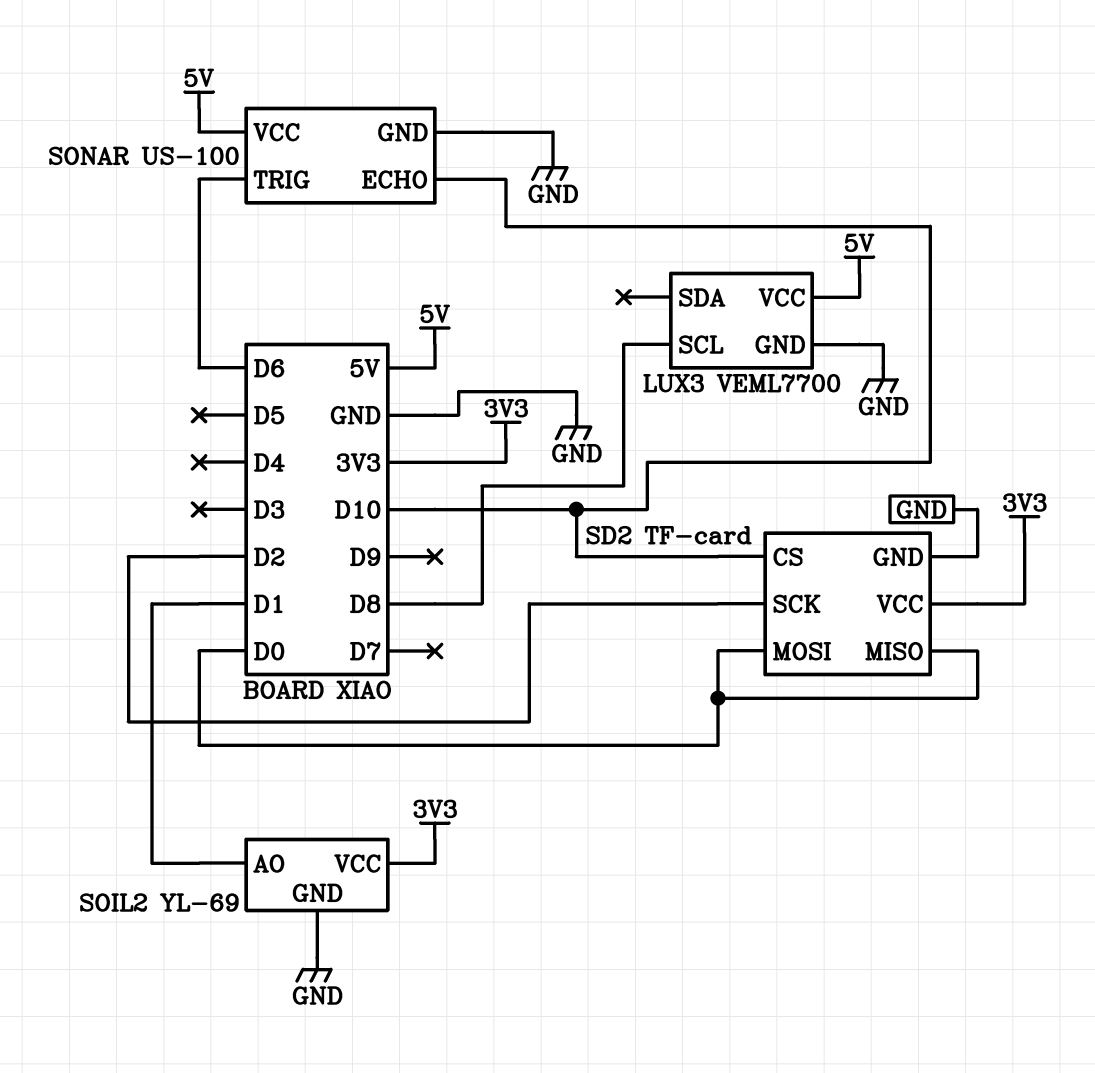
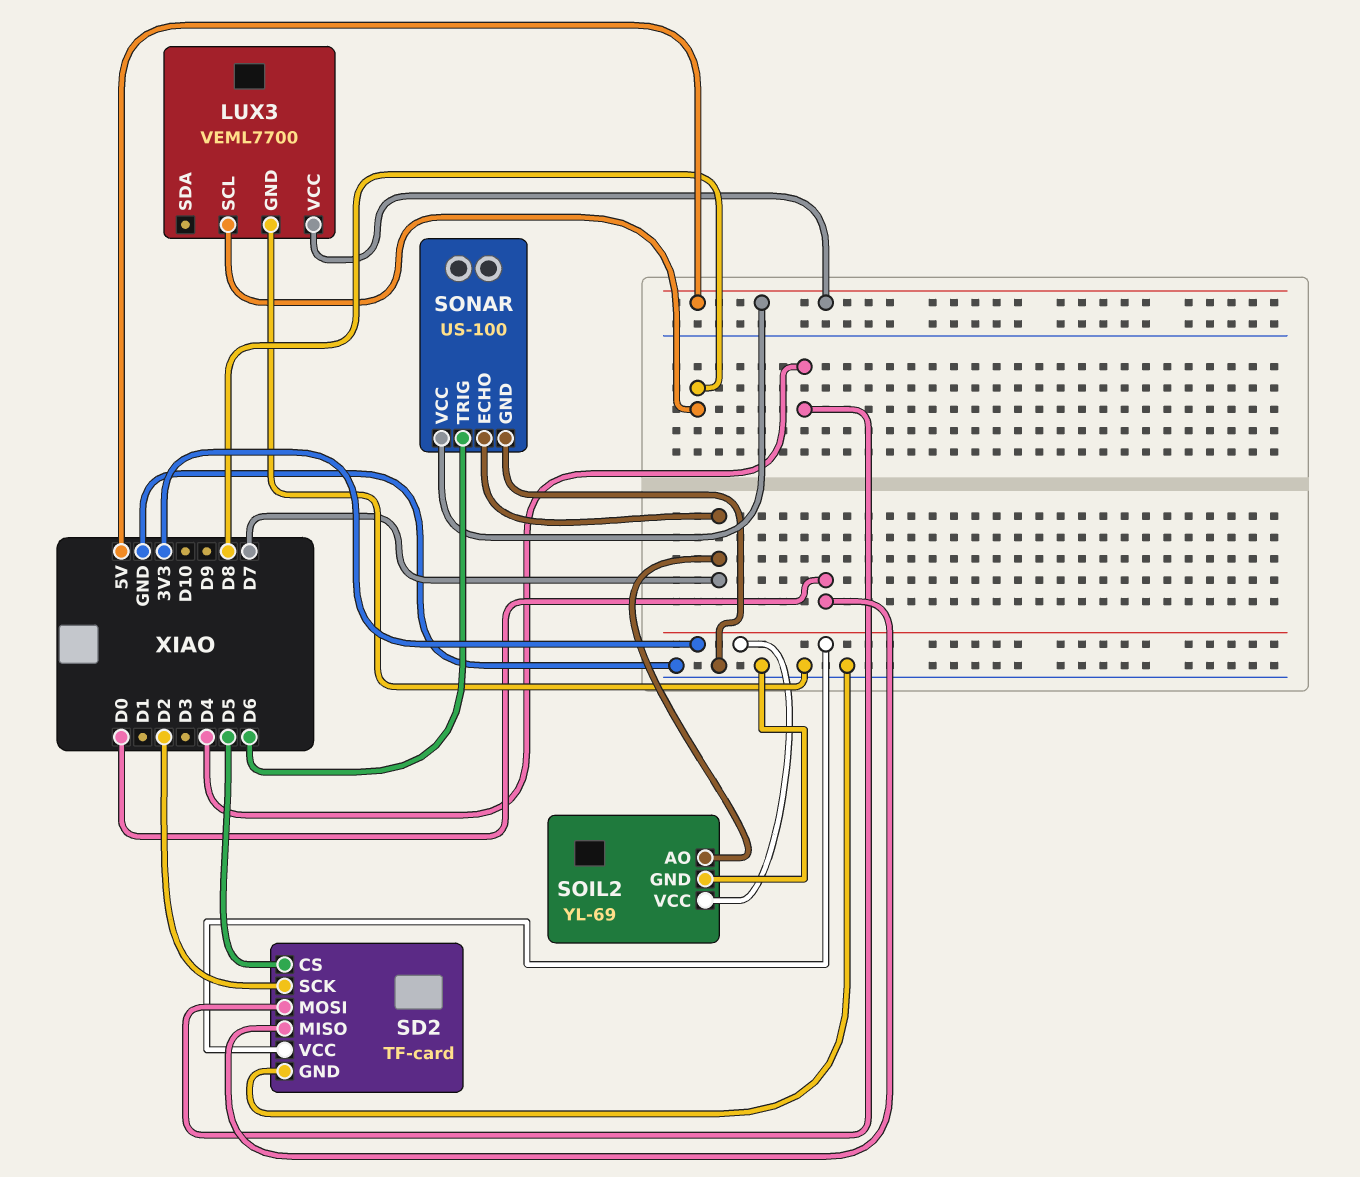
SD2 pin CS: D10 -> D5
SD2 pin MOSI: D0 -> D4
SOIL2 pin AO: D1 -> D7
SONAR pin ECHO: D10 -> D7

